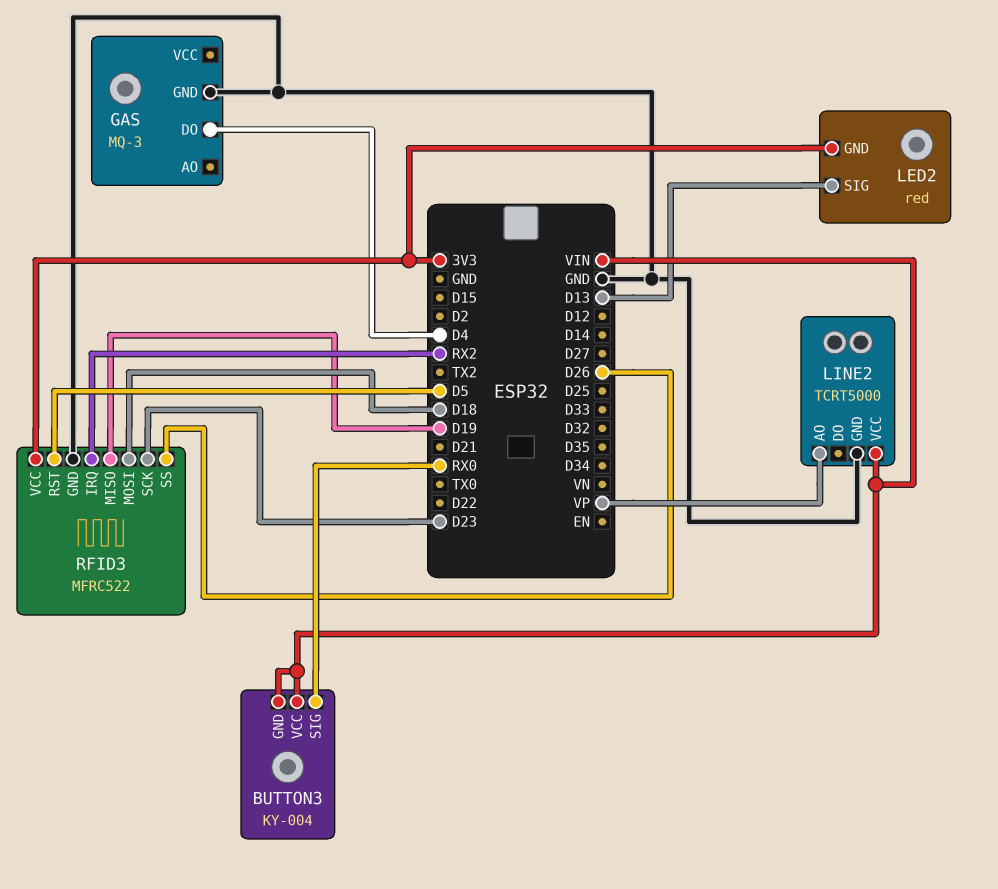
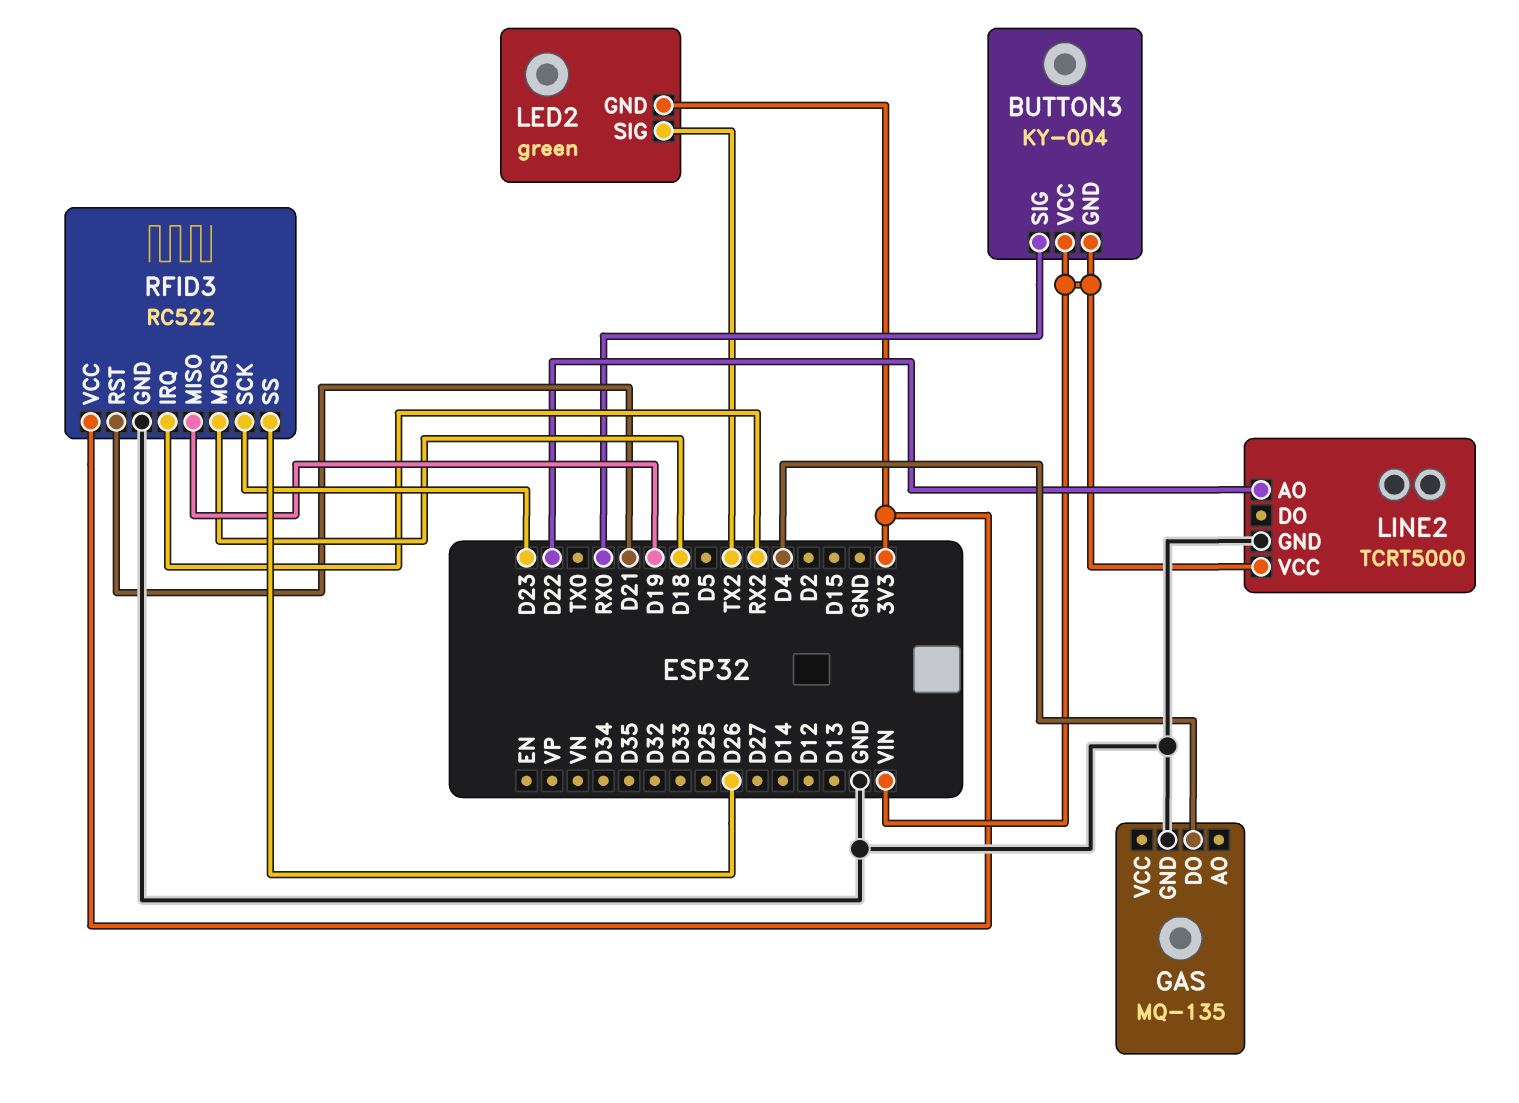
GAS: MQ-3 -> MQ-135
LED2: red -> green
LED2 pin SIG: D13 -> TX2
LINE2 pin AO: VP -> D22
RFID3: MFRC522 -> RC522
RFID3 pin RST: D5 -> D21

